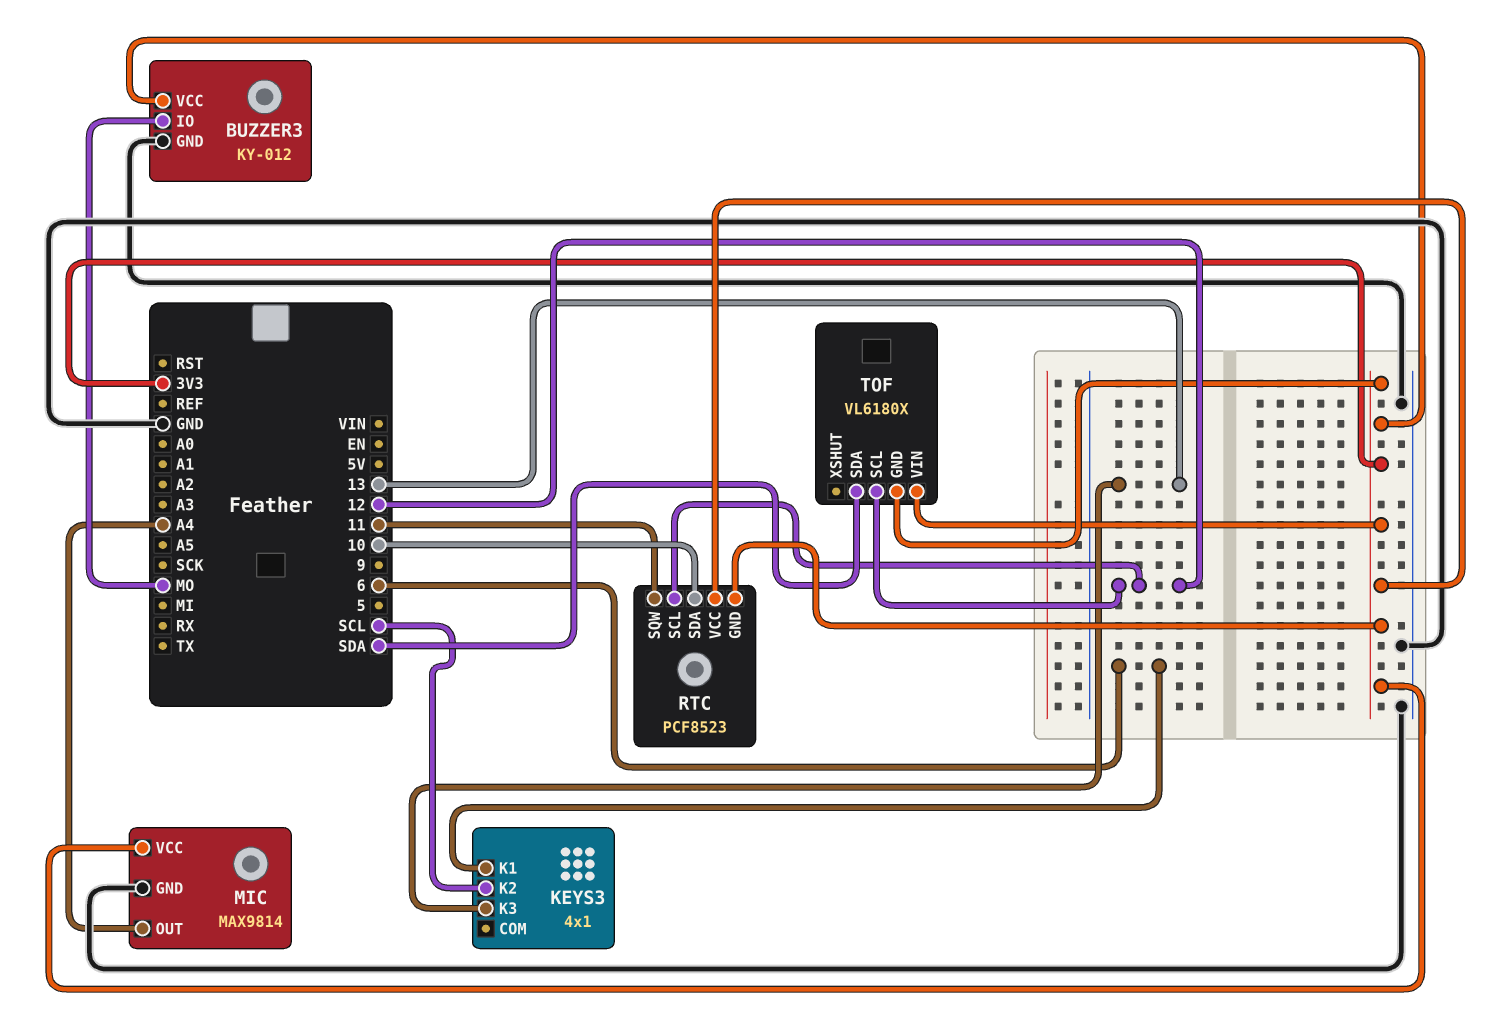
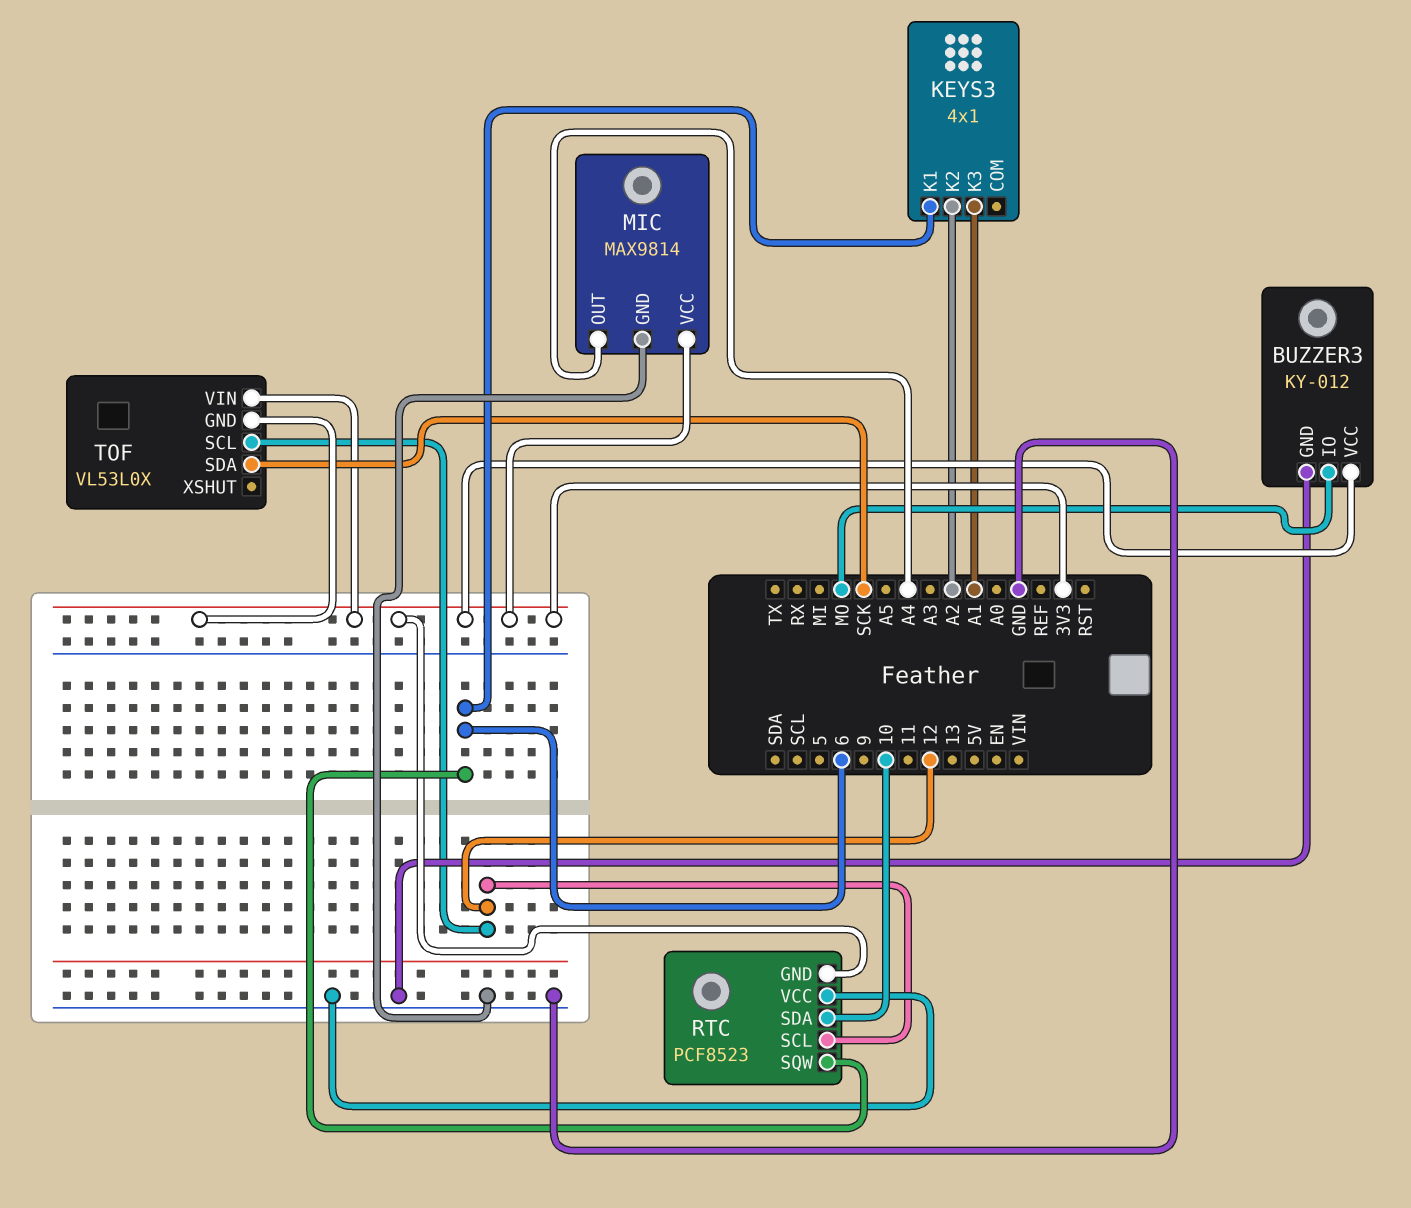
KEYS3 pin K2: SCL -> A2
KEYS3 pin K3: 13 -> A1
RTC pin SQW: 11 -> 6
RTC pin VCC: 3V3 -> GND
TOF: VL6180X -> VL53L0X
TOF pin SDA: SDA -> SCK

